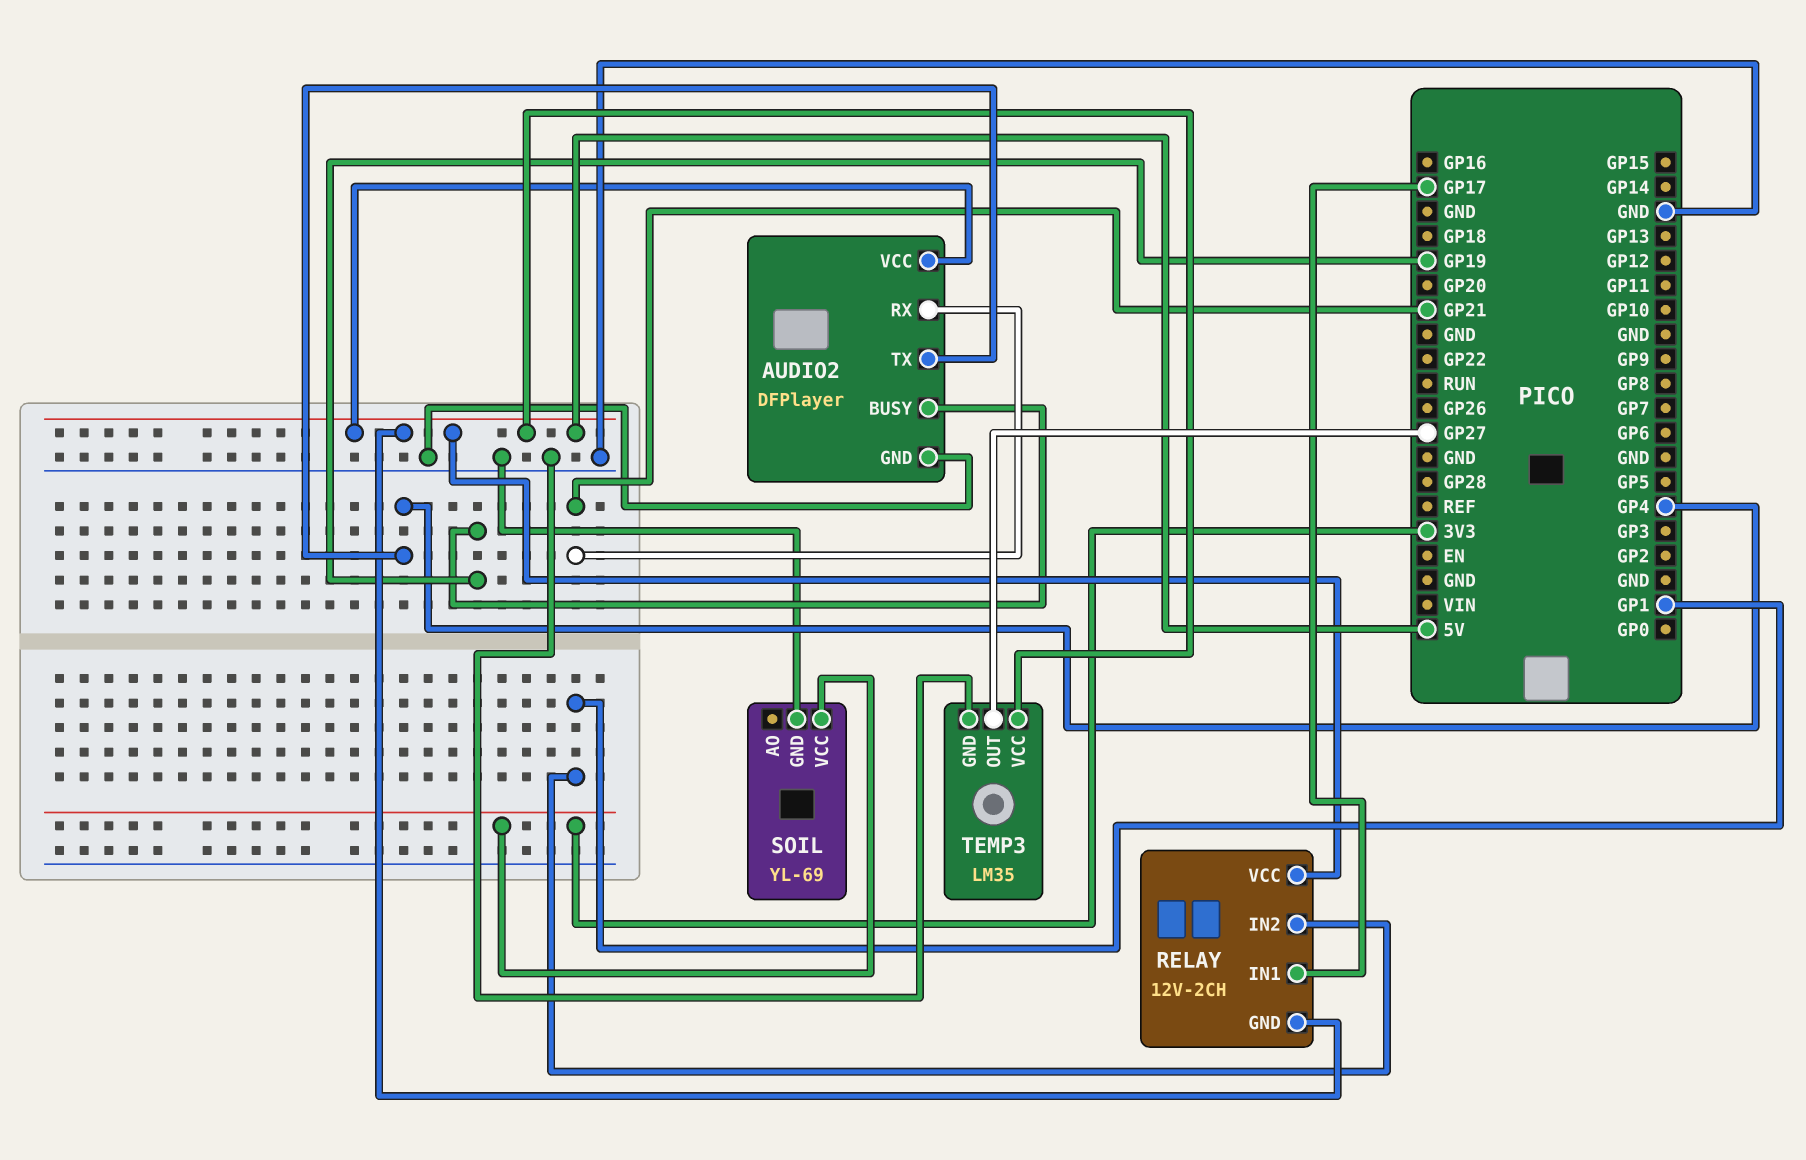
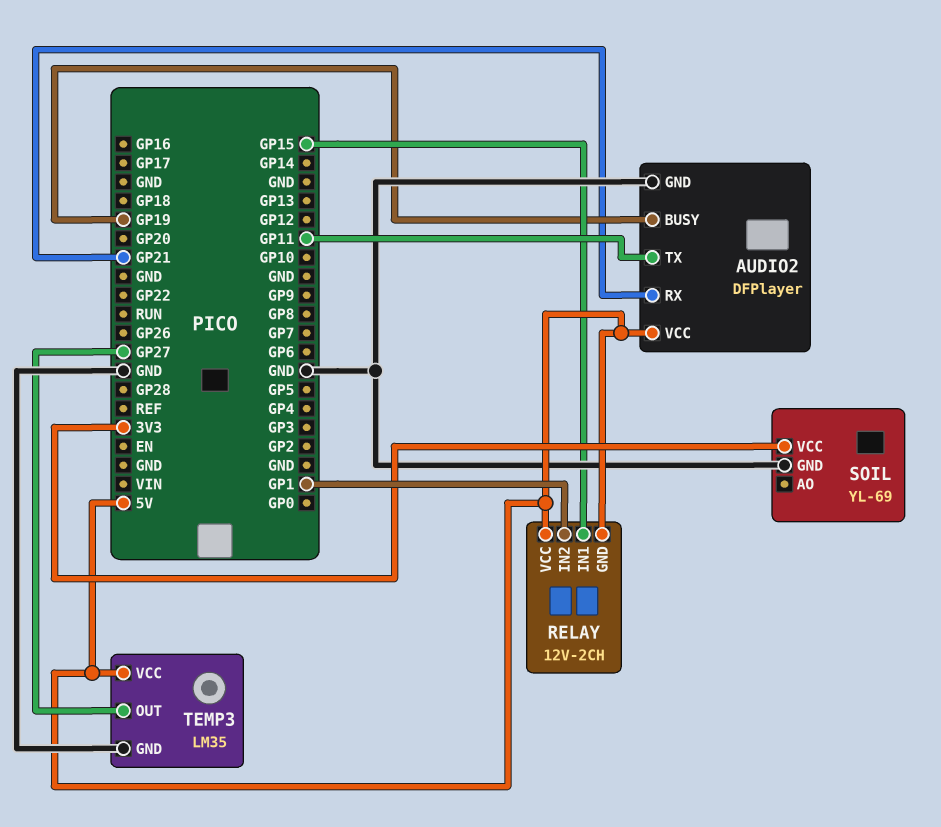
AUDIO2 pin TX: GP4 -> GP11
RELAY pin IN1: GP17 -> GP15

